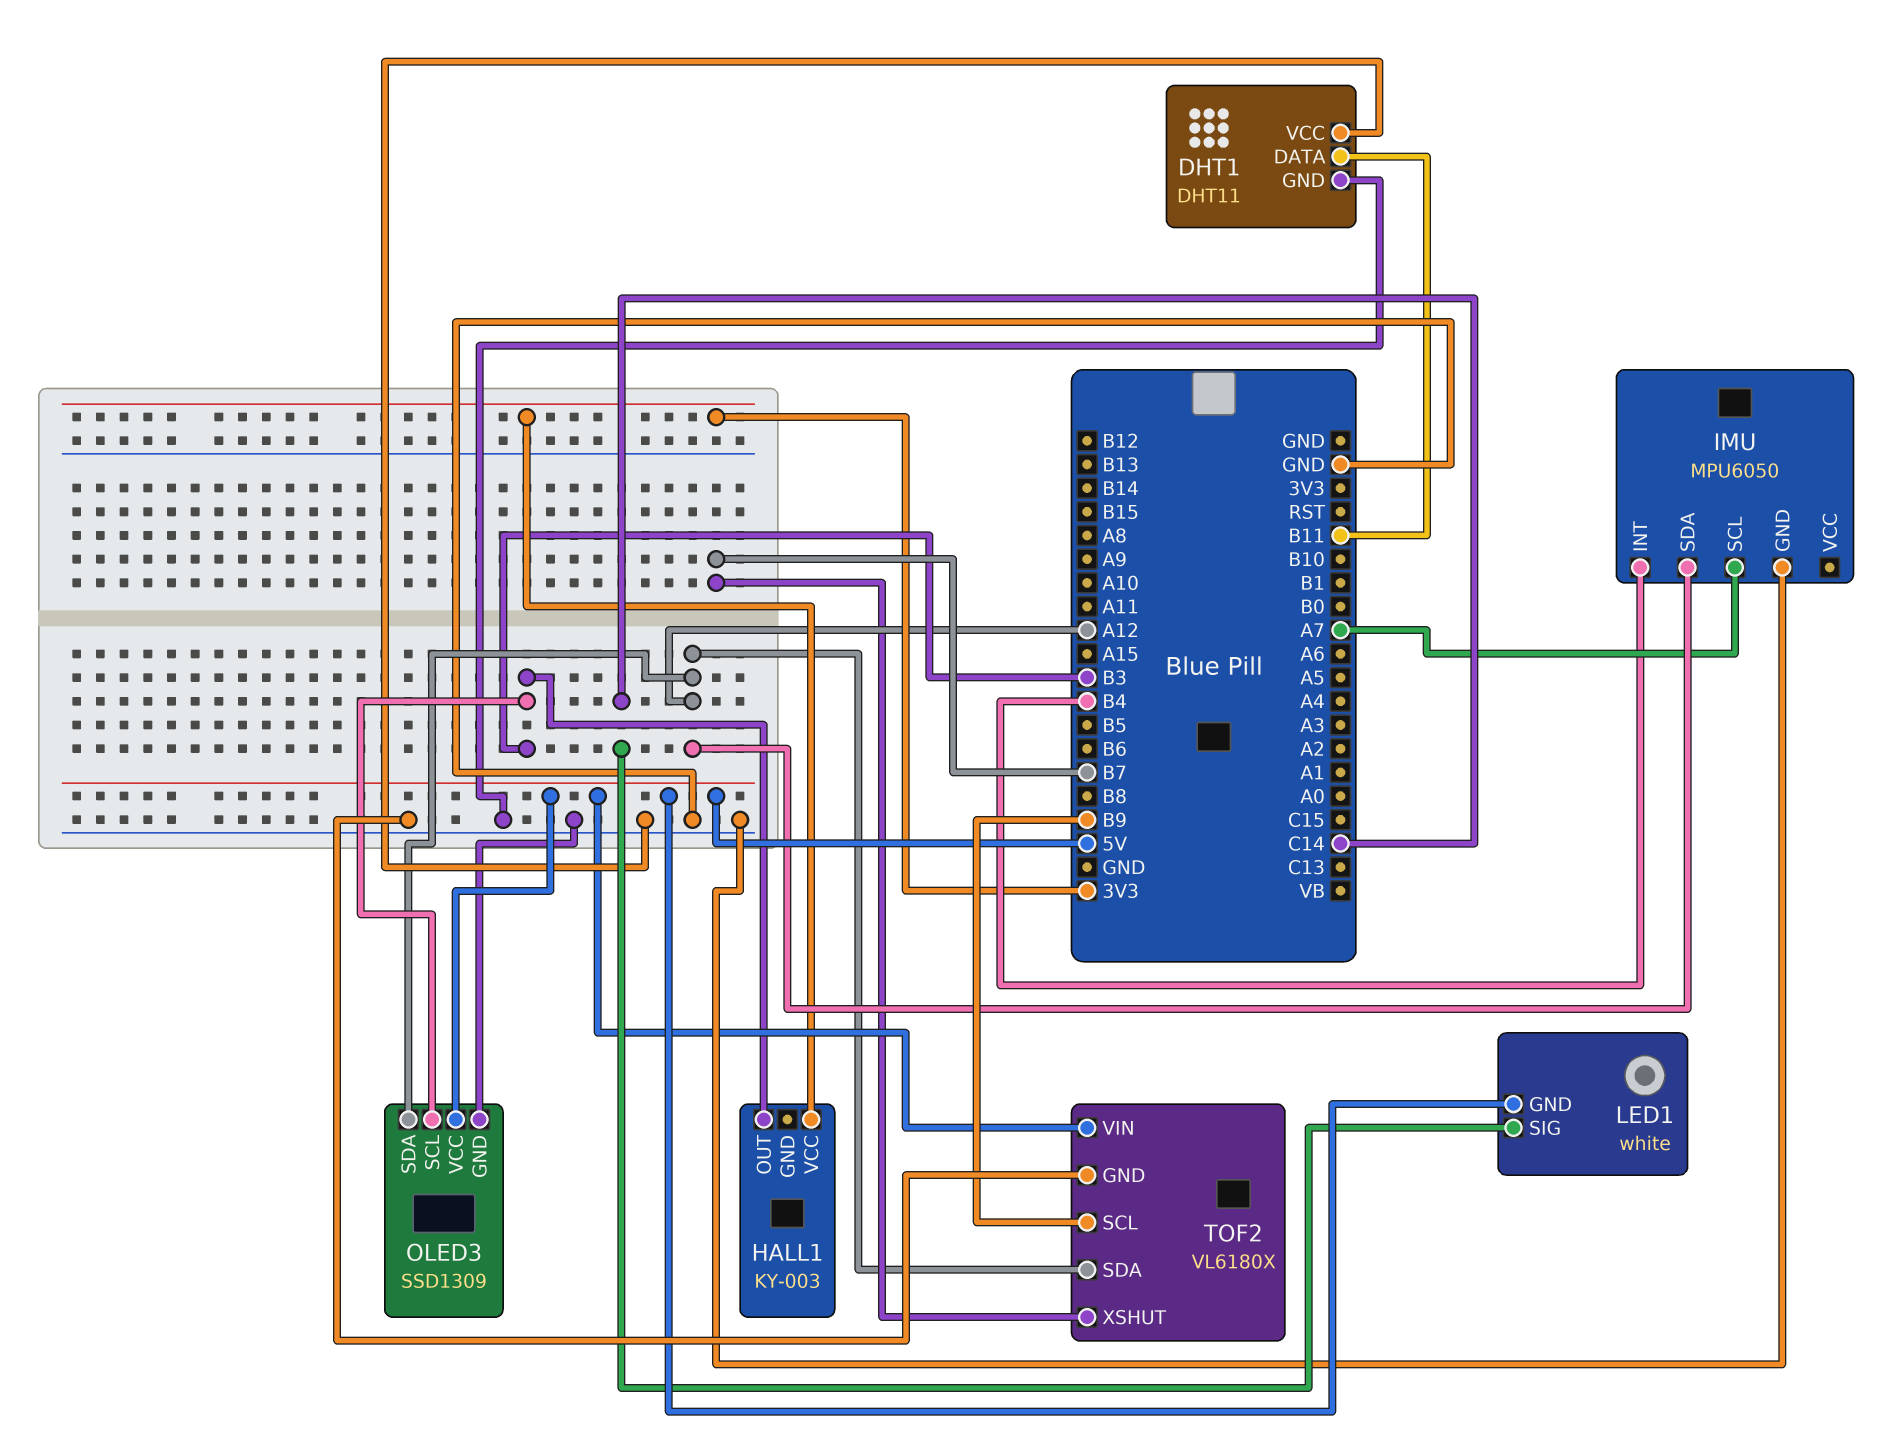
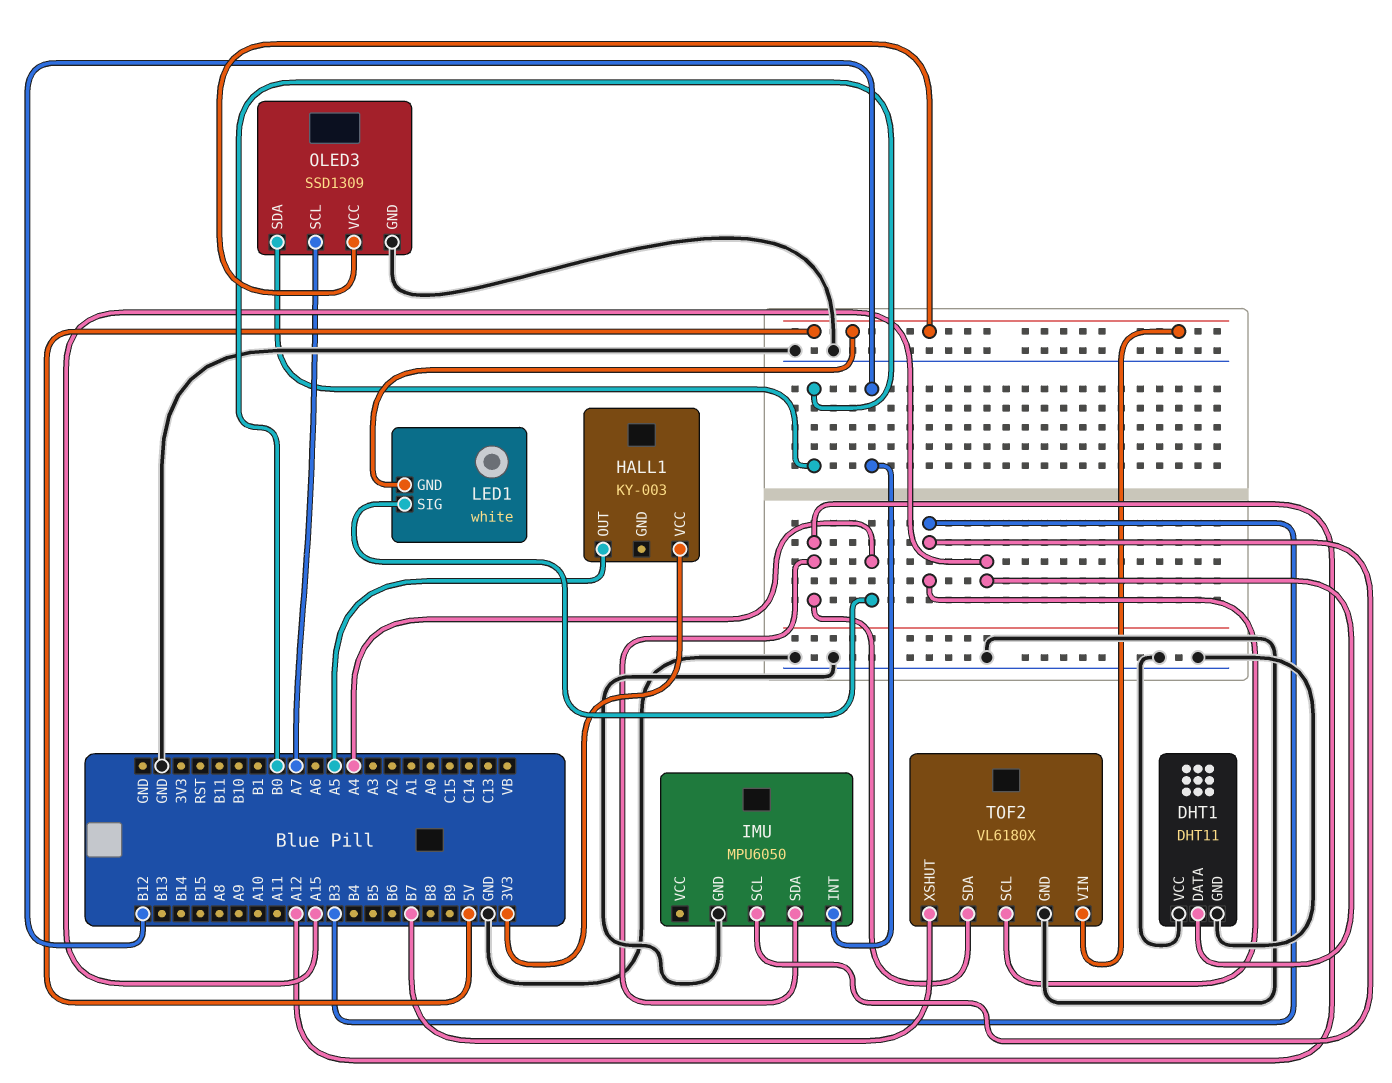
DHT1 pin DATA: B11 -> A15
HALL1 pin OUT: B3 -> A5
IMU pin INT: B4 -> B12
IMU pin SCL: A7 -> B3
LED1 pin SIG: C14 -> A4
OLED3 pin SCL: B3 -> A7
OLED3 pin SDA: A12 -> B0
TOF2 pin SCL: B9 -> B3

